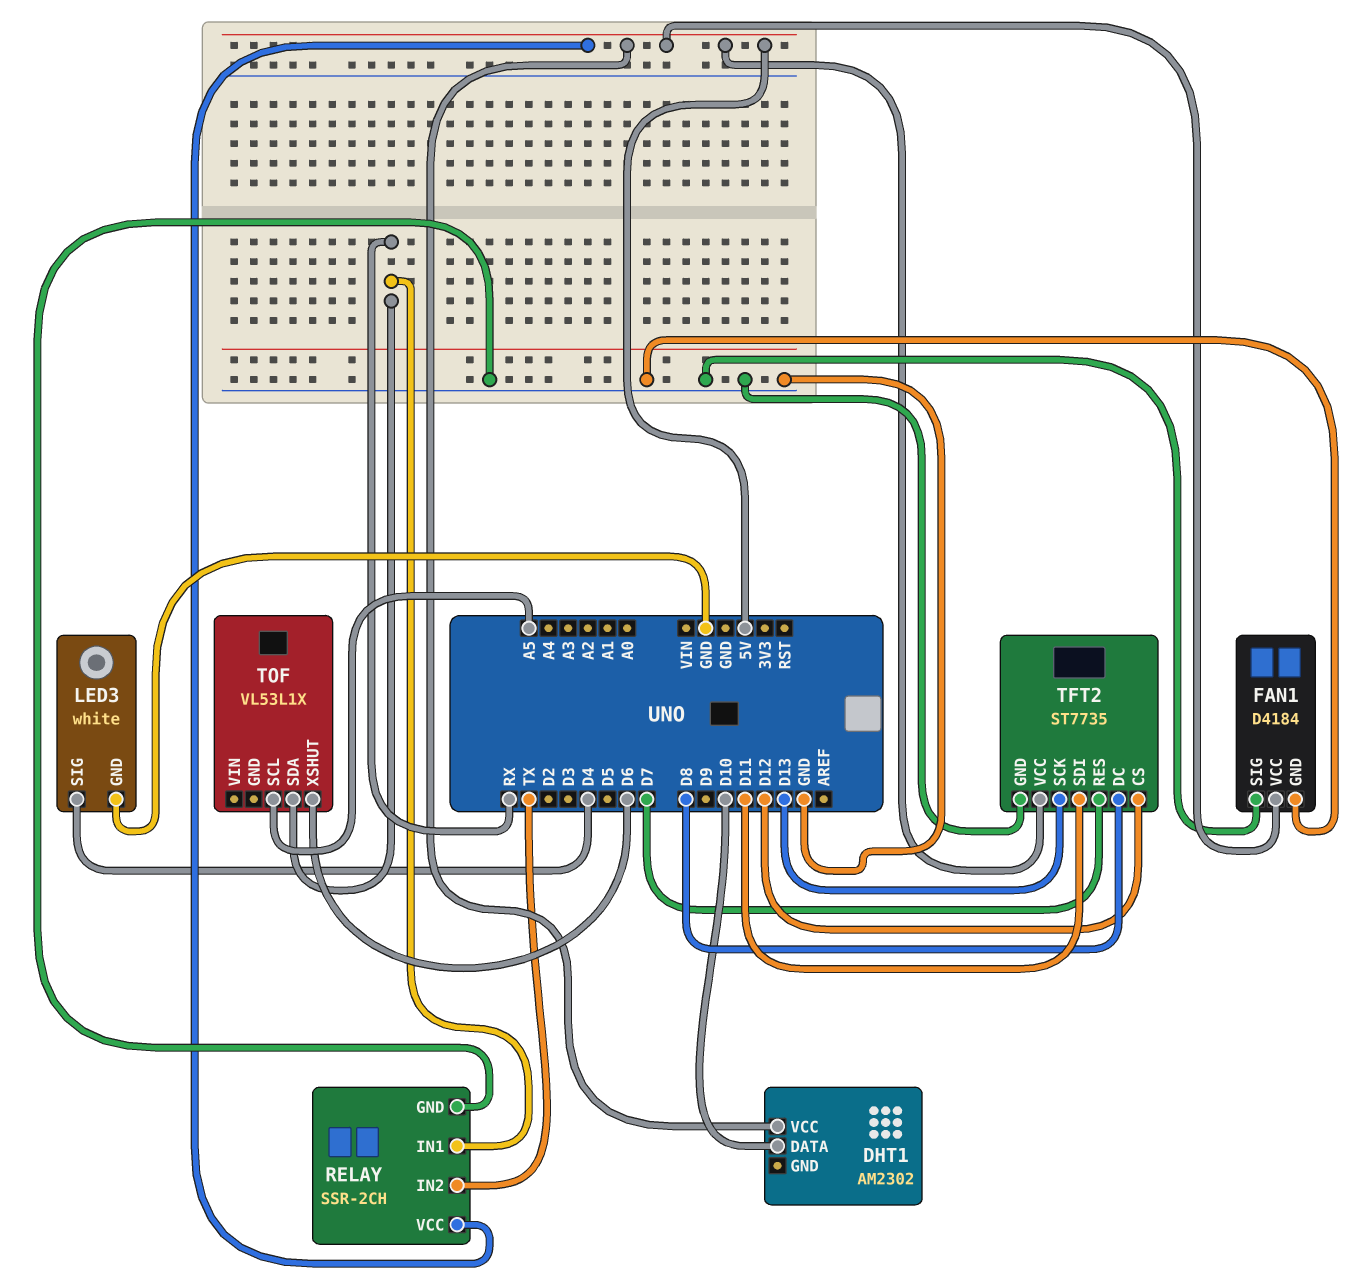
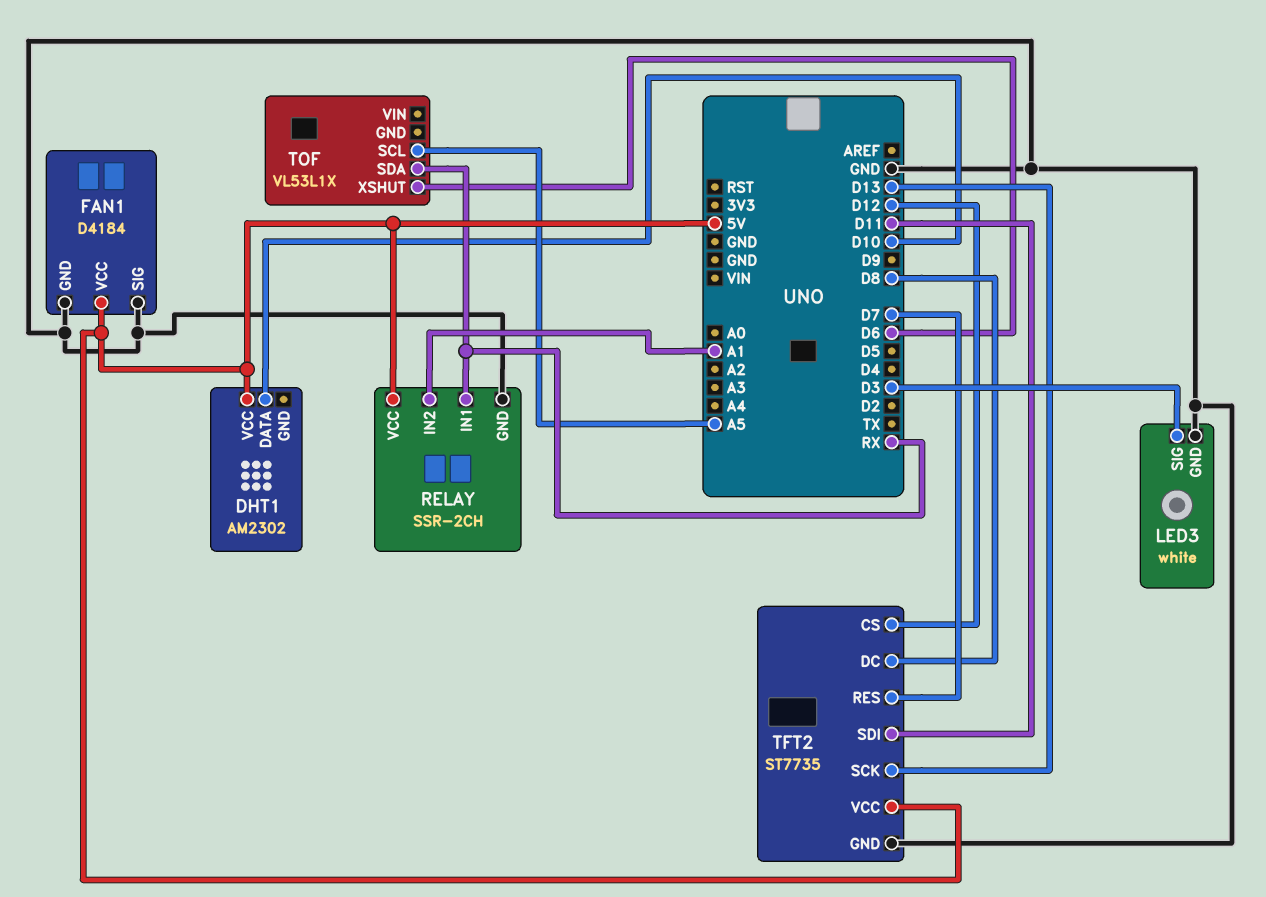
LED3 pin SIG: D4 -> D3
RELAY pin IN2: TX -> A1

